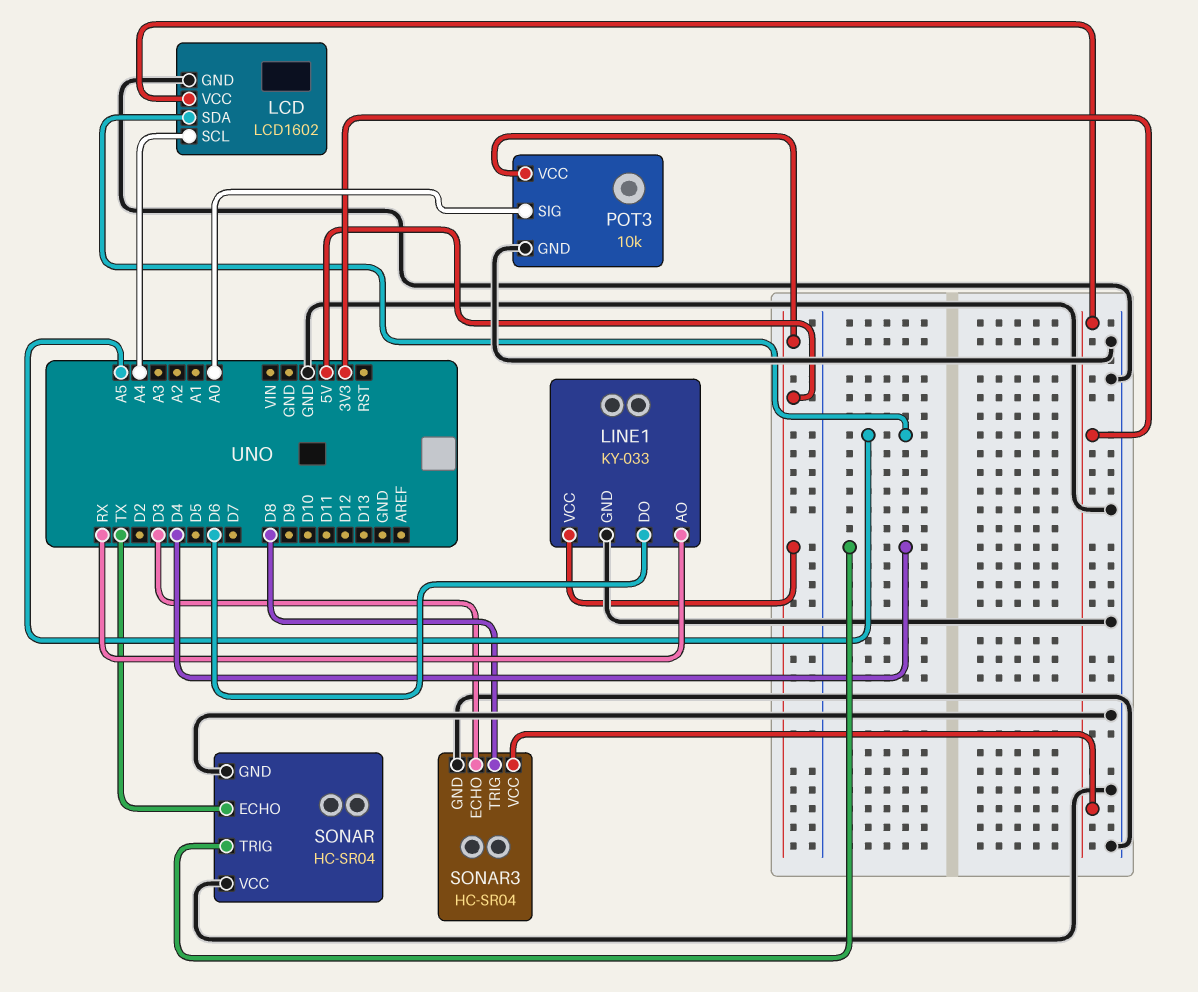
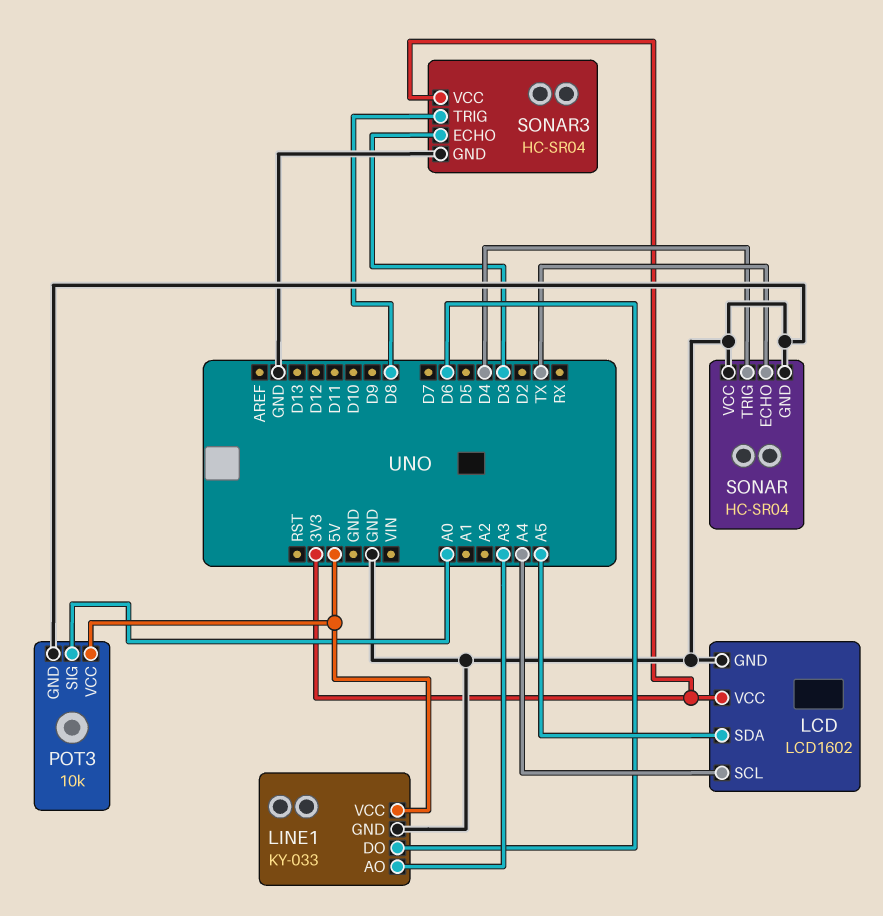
LINE1 pin AO: RX -> A3

